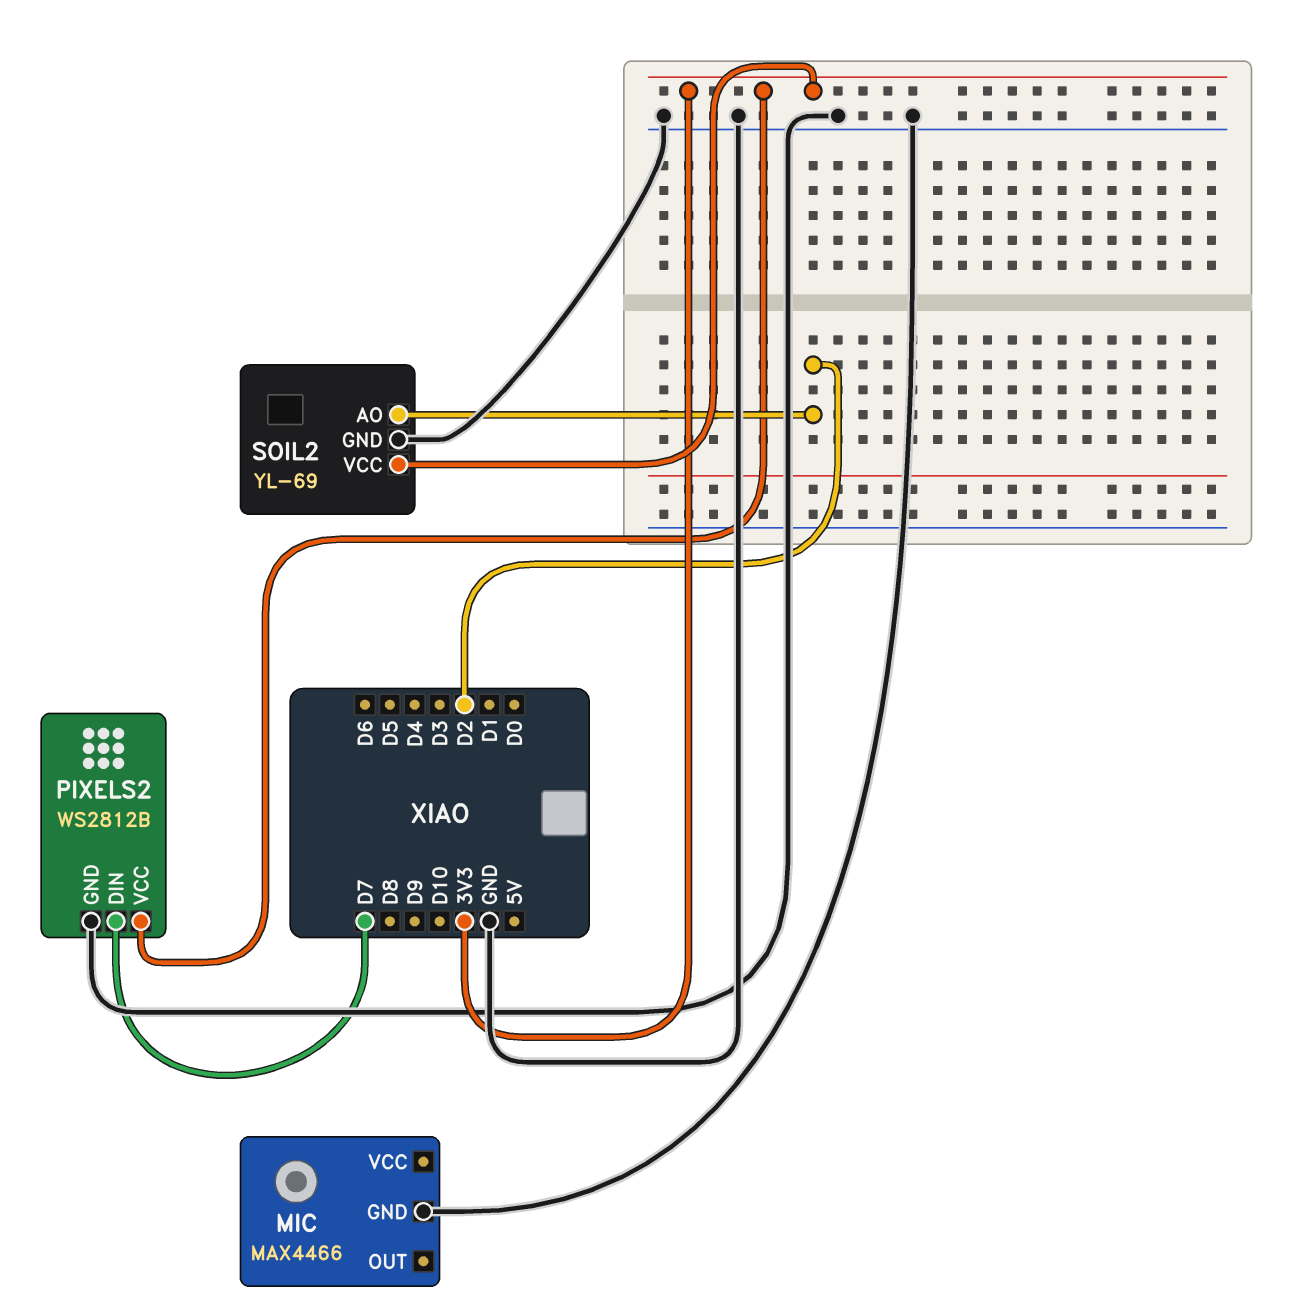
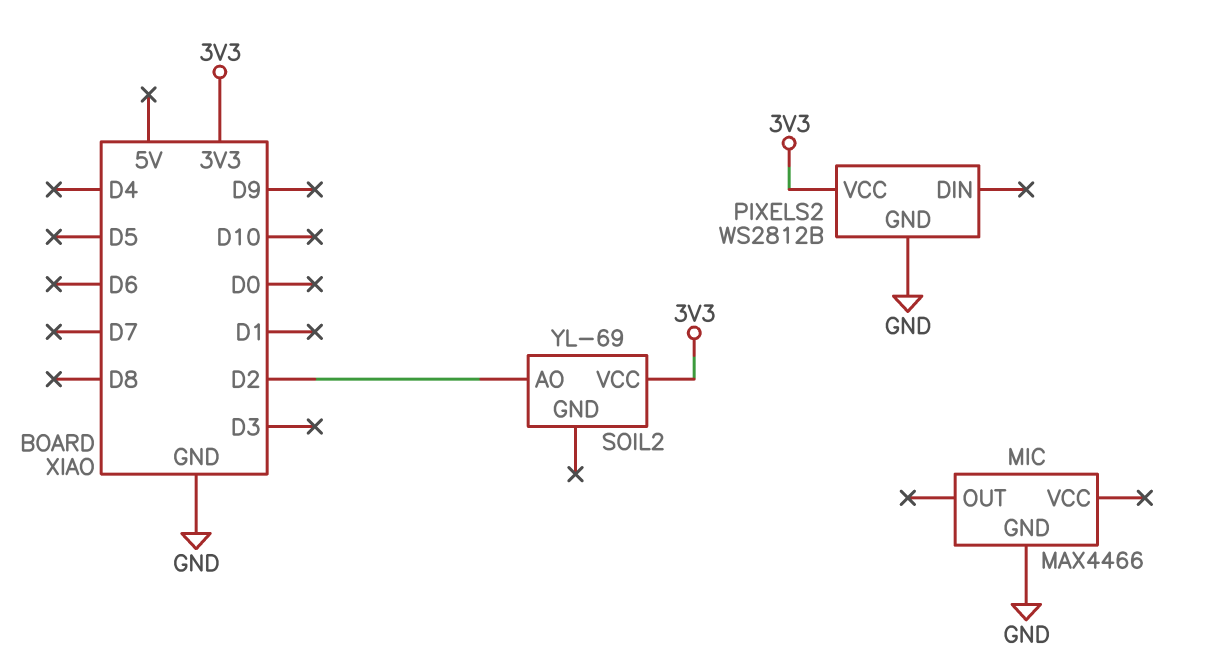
PIXELS2 pin DIN: D7 -> none
SOIL2 pin GND: GND -> none

